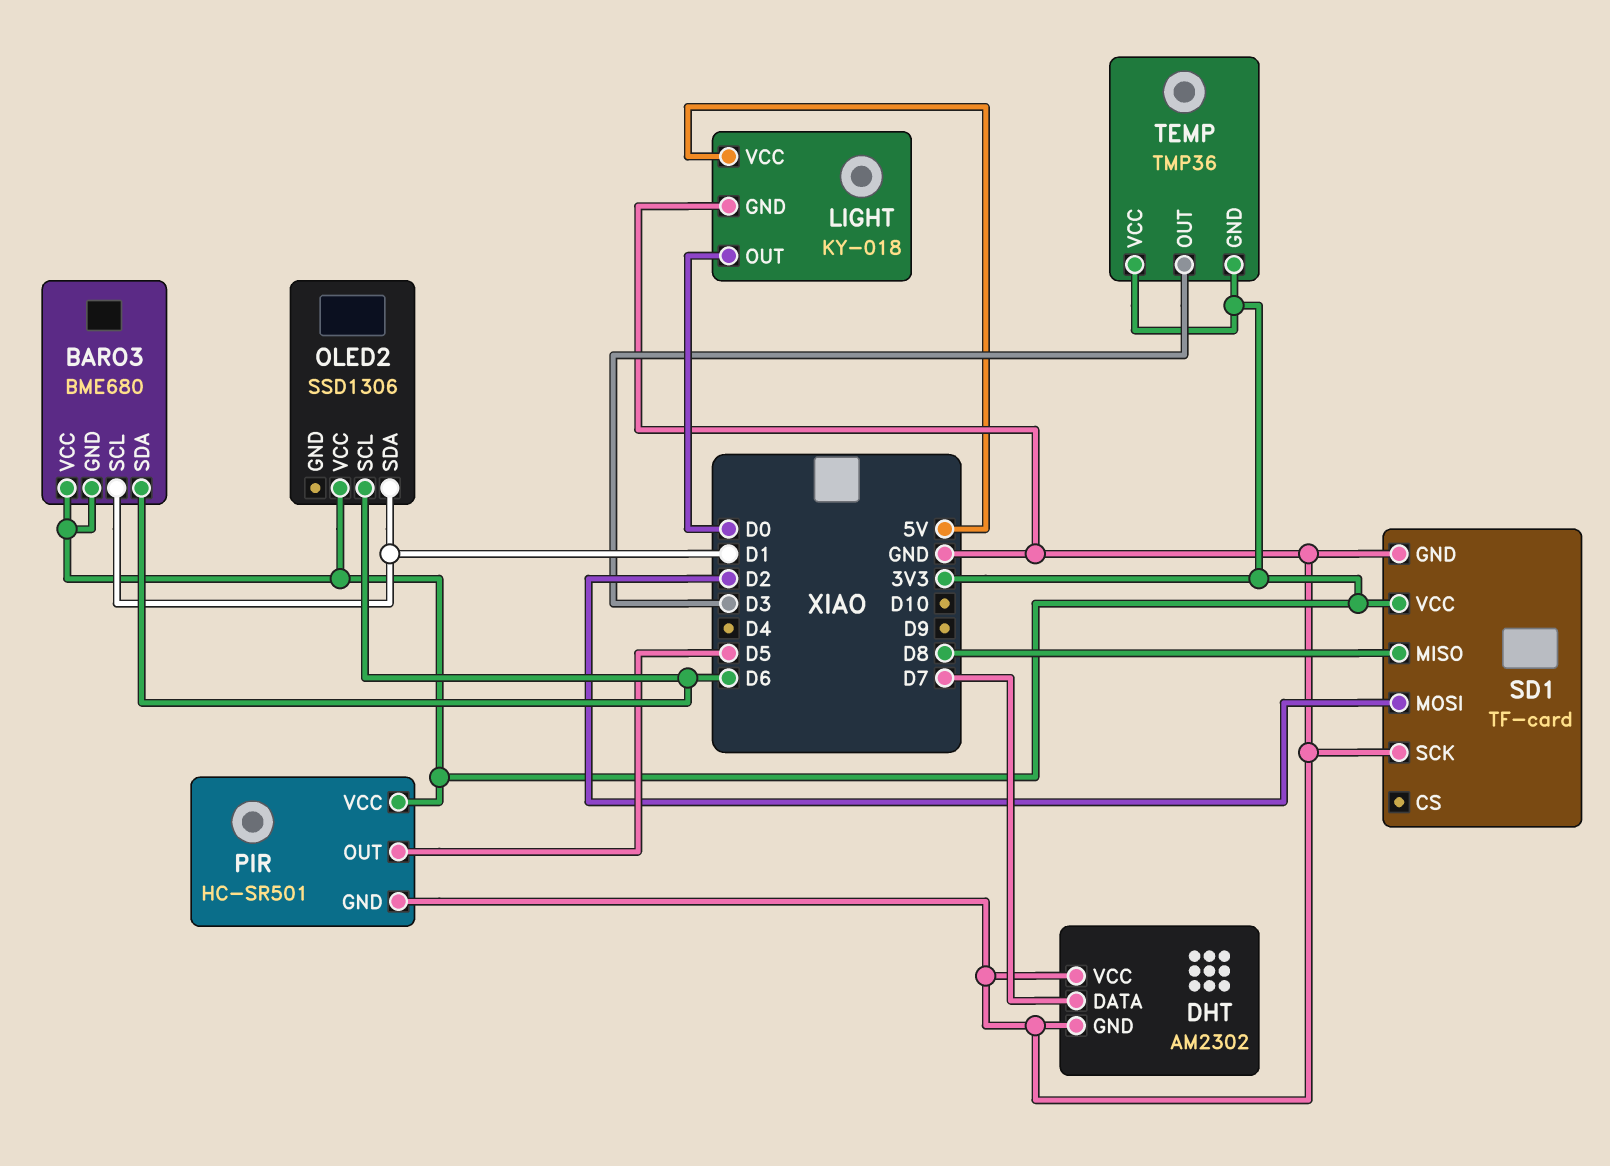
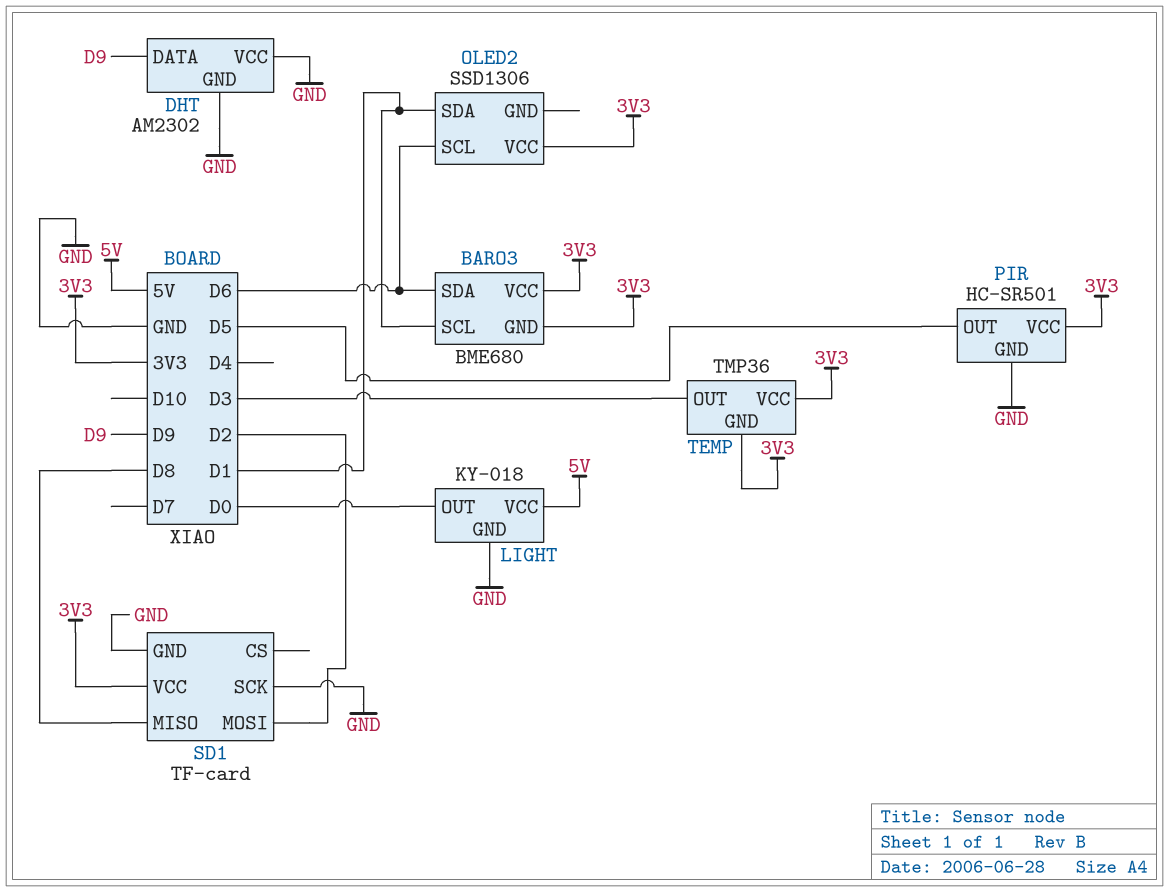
DHT pin DATA: D7 -> D9

